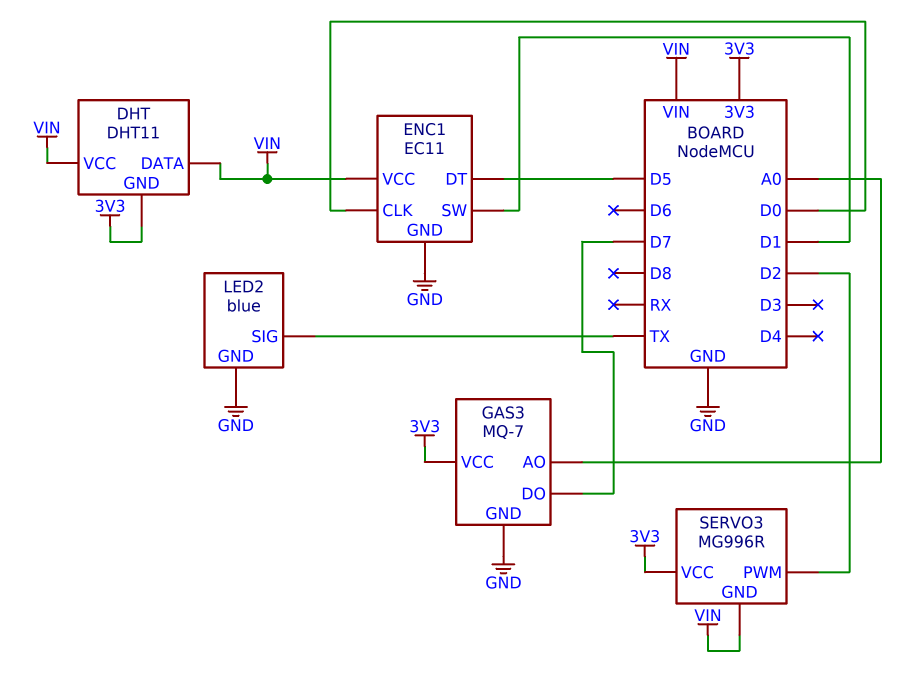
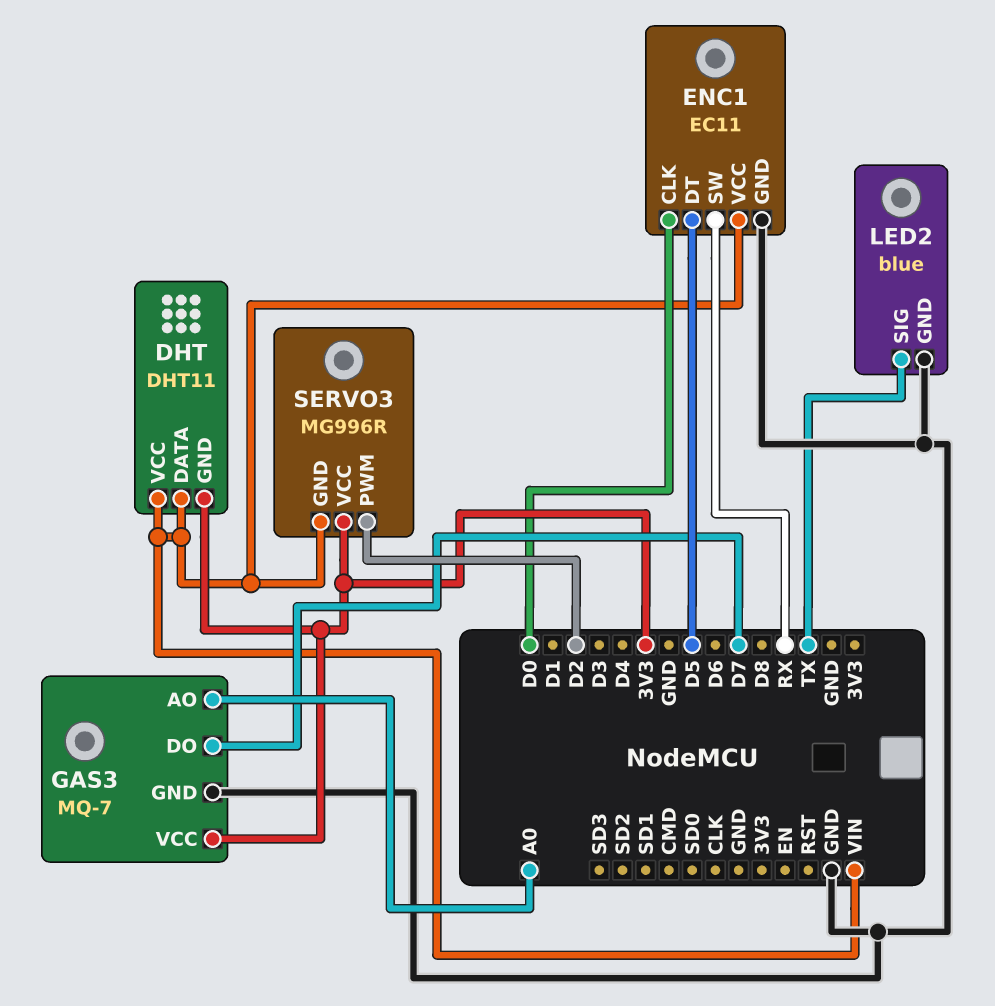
ENC1 pin SW: D1 -> RX

